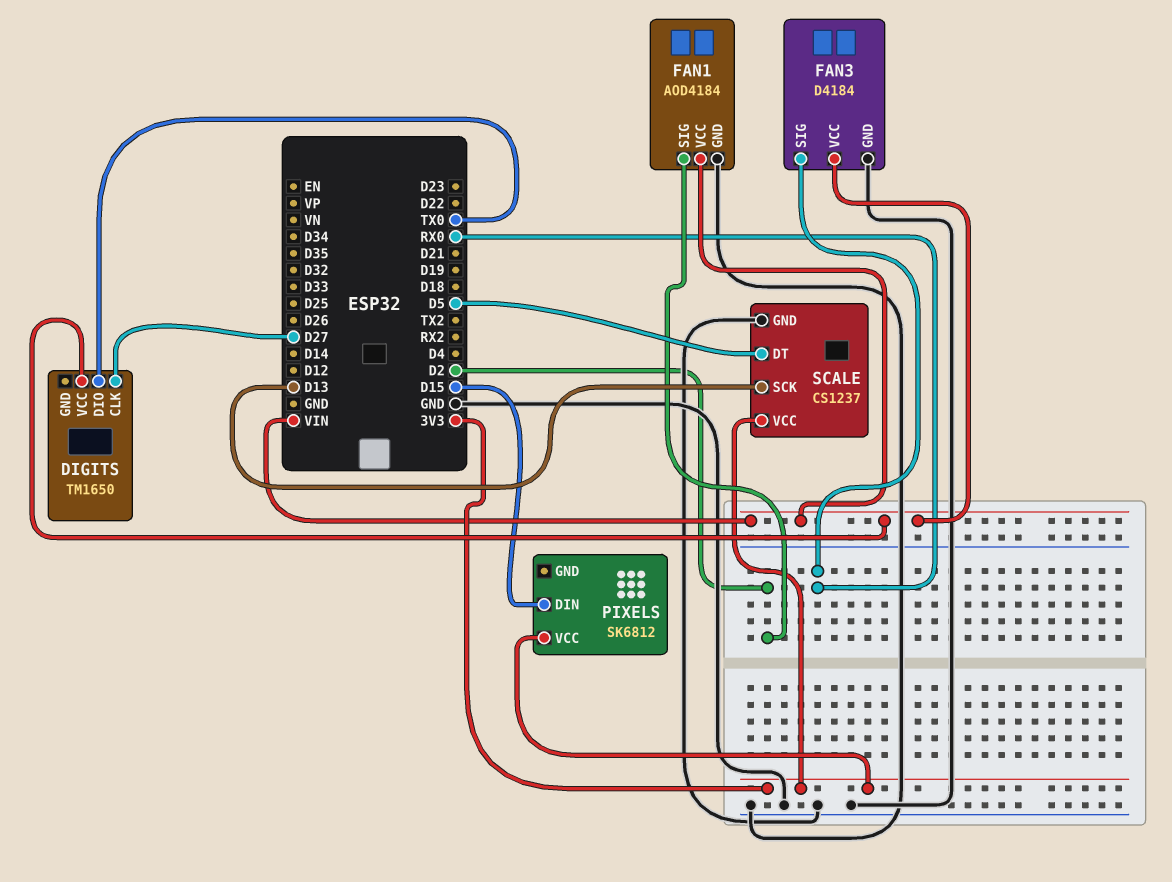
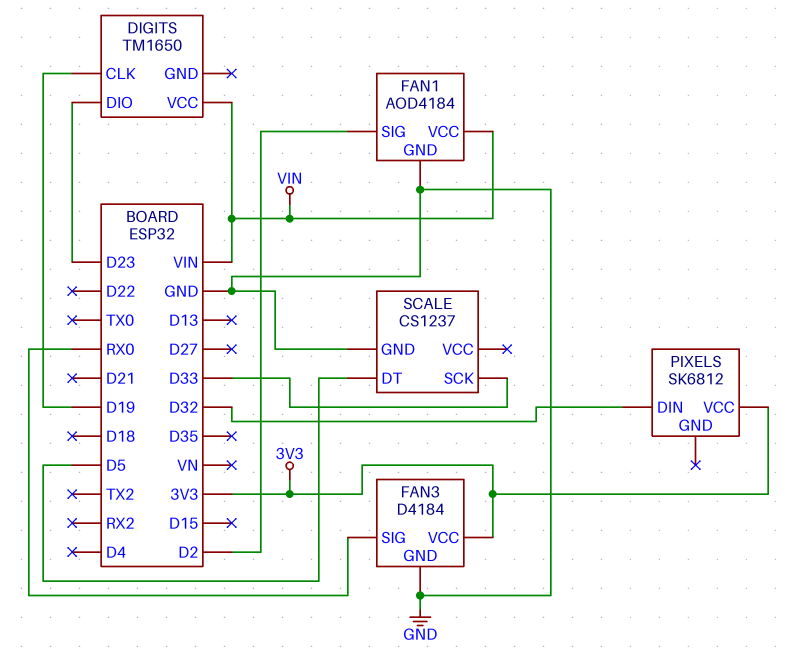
DIGITS pin CLK: D27 -> D19
DIGITS pin DIO: TX0 -> D23
FAN3 pin VCC: VIN -> 3V3
PIXELS pin DIN: D15 -> D32
SCALE pin SCK: D13 -> D33
SCALE pin VCC: 3V3 -> none

